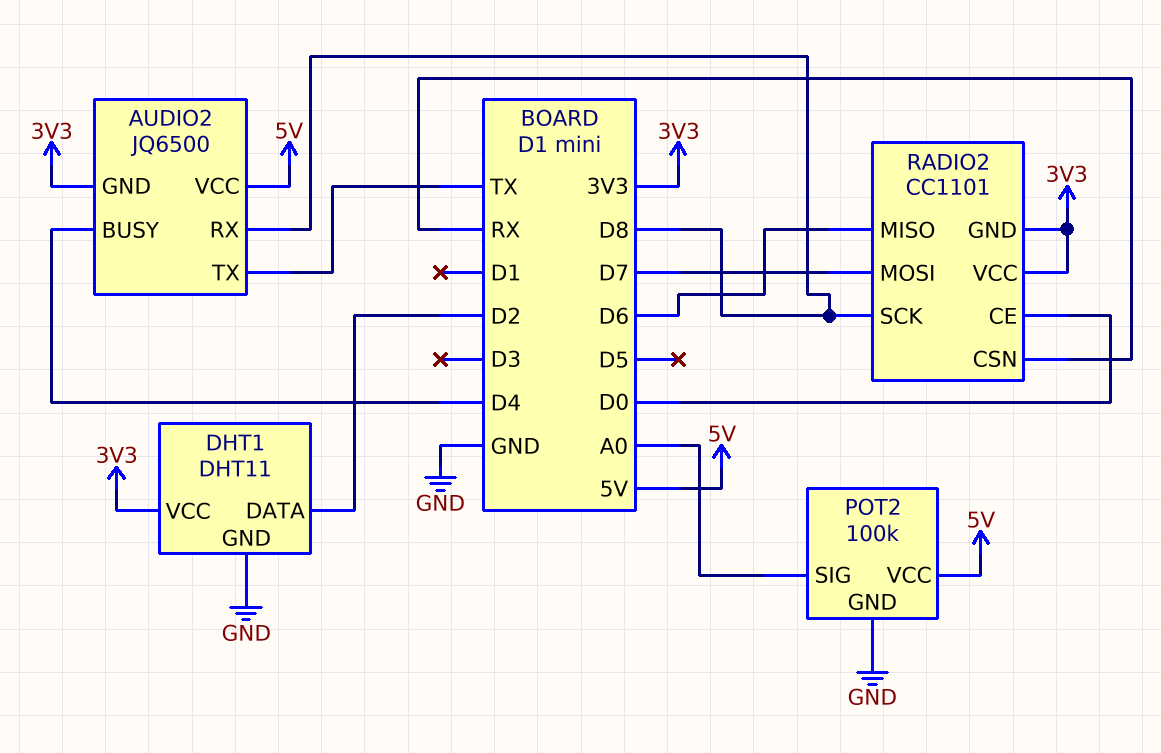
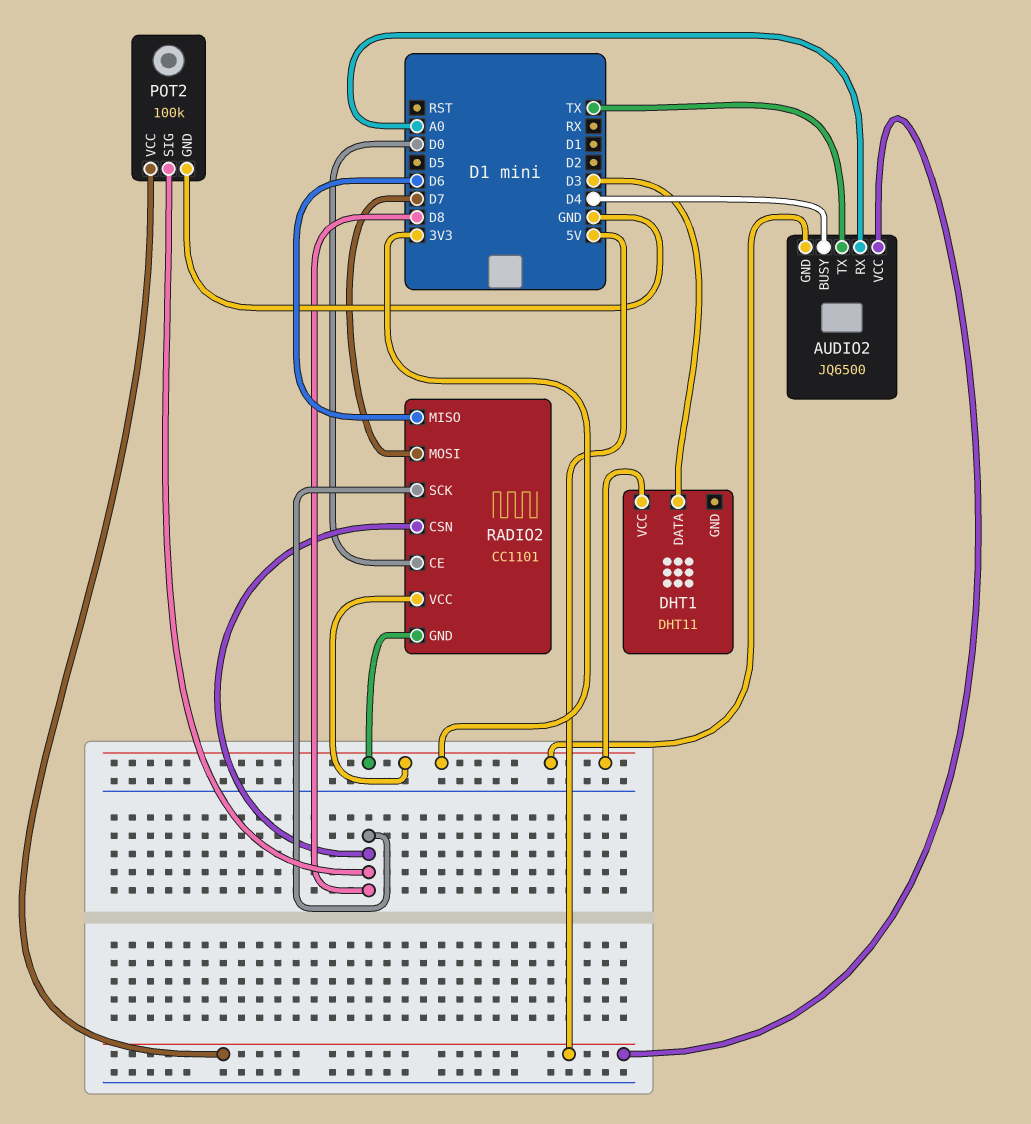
AUDIO2 pin RX: D8 -> A0
DHT1 pin DATA: D2 -> D3
DHT1 pin GND: GND -> none
POT2 pin SIG: A0 -> D8
RADIO2 pin CSN: RX -> D8

